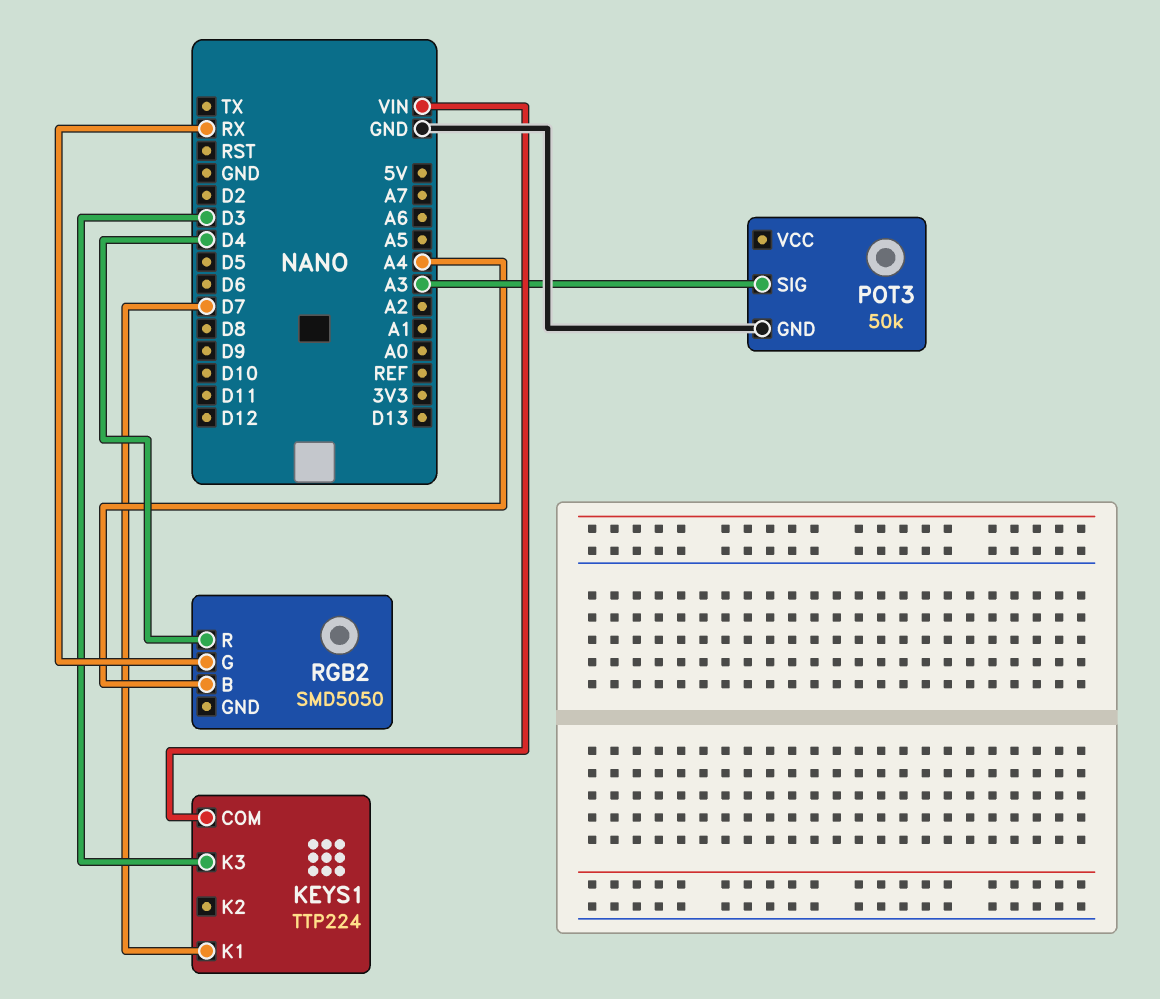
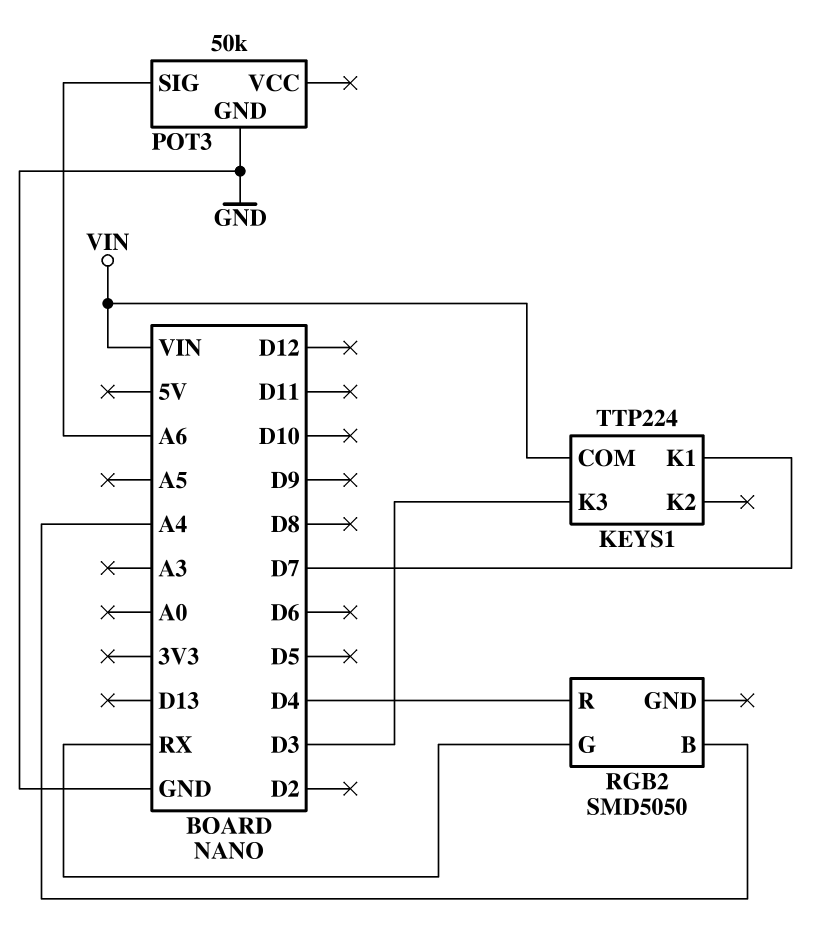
POT3 pin SIG: A3 -> A6

